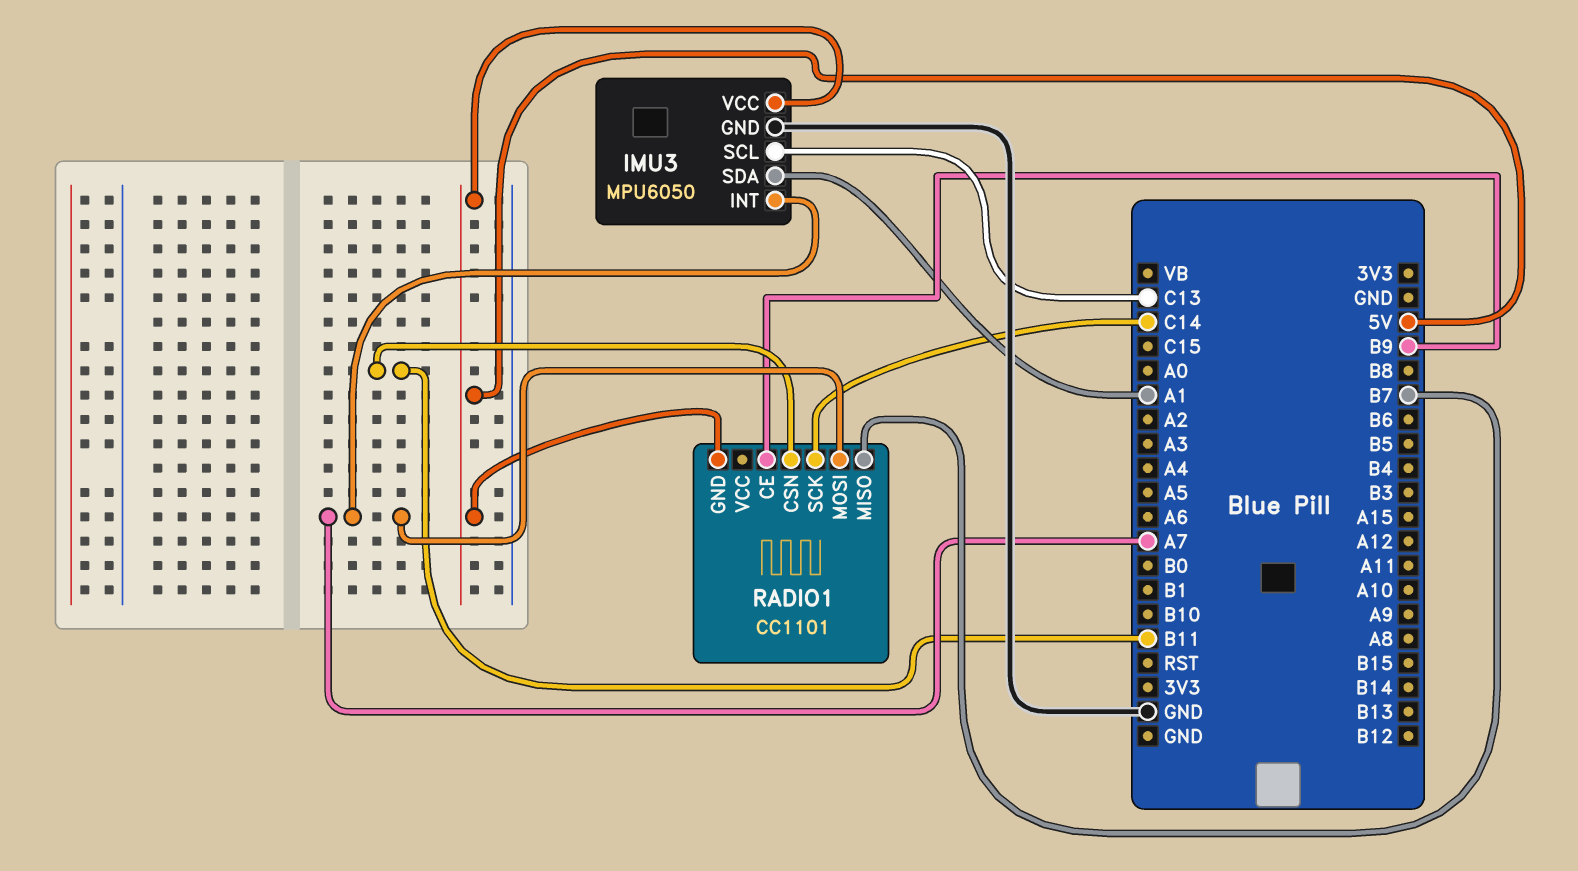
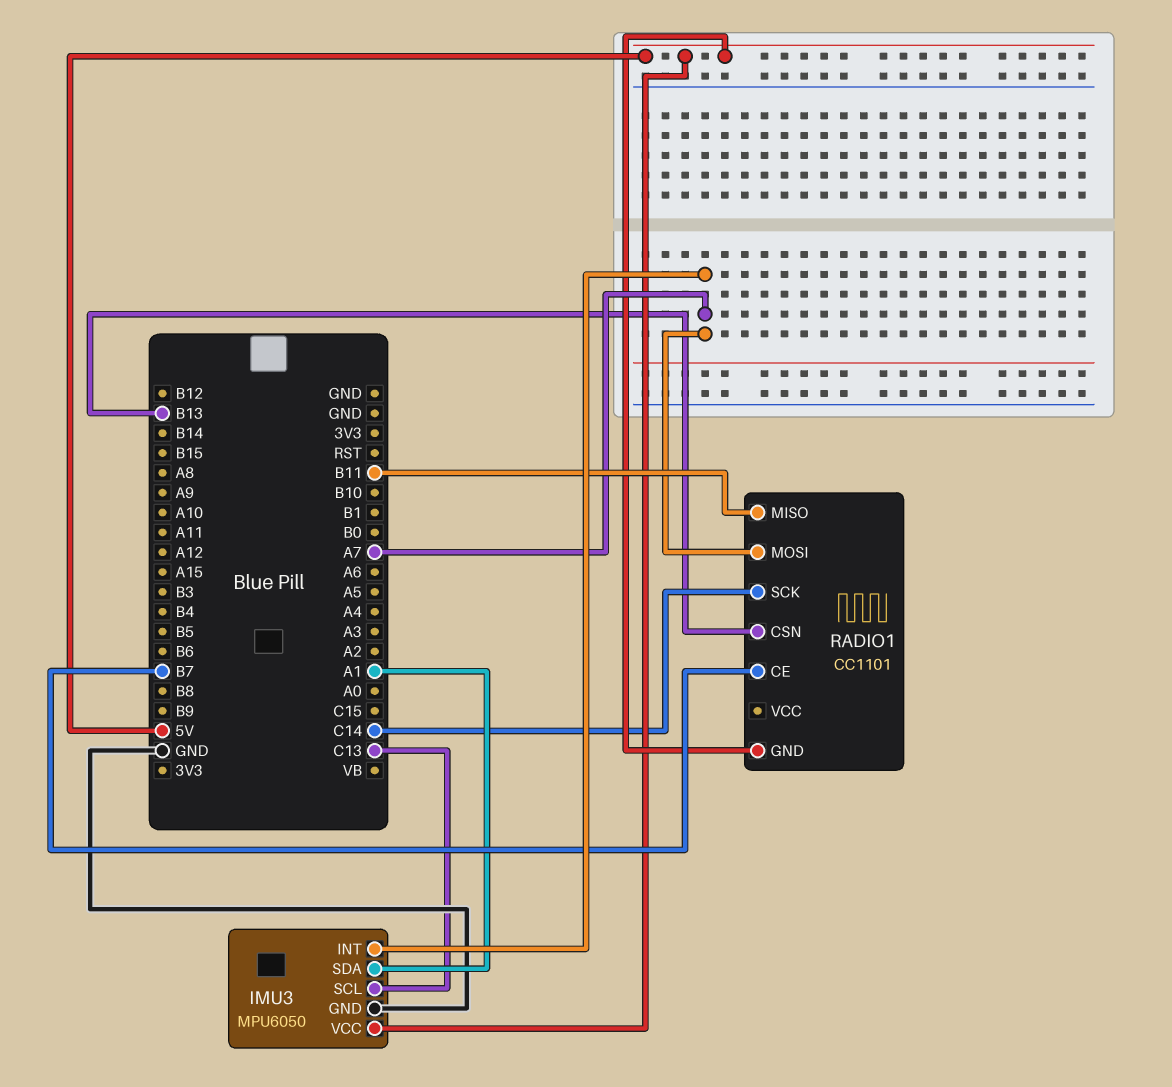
RADIO1 pin CE: B9 -> B7
RADIO1 pin CSN: B11 -> B13
RADIO1 pin MISO: B7 -> B11

